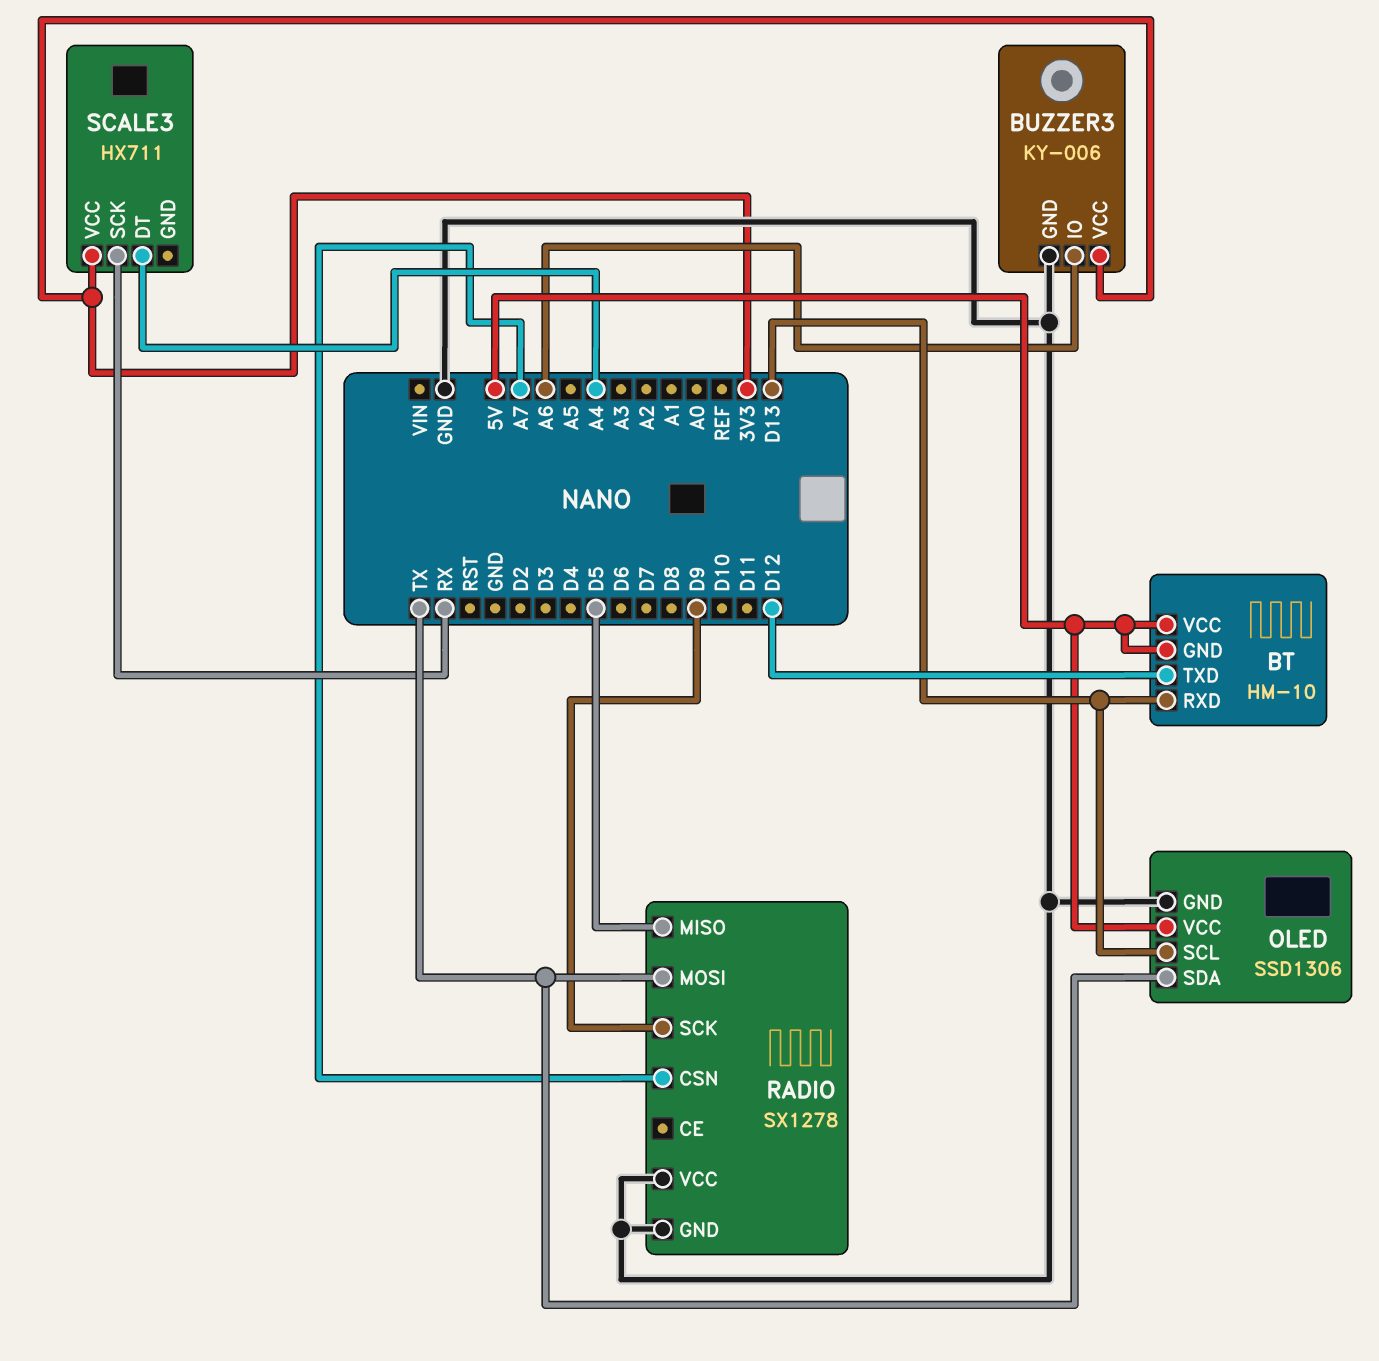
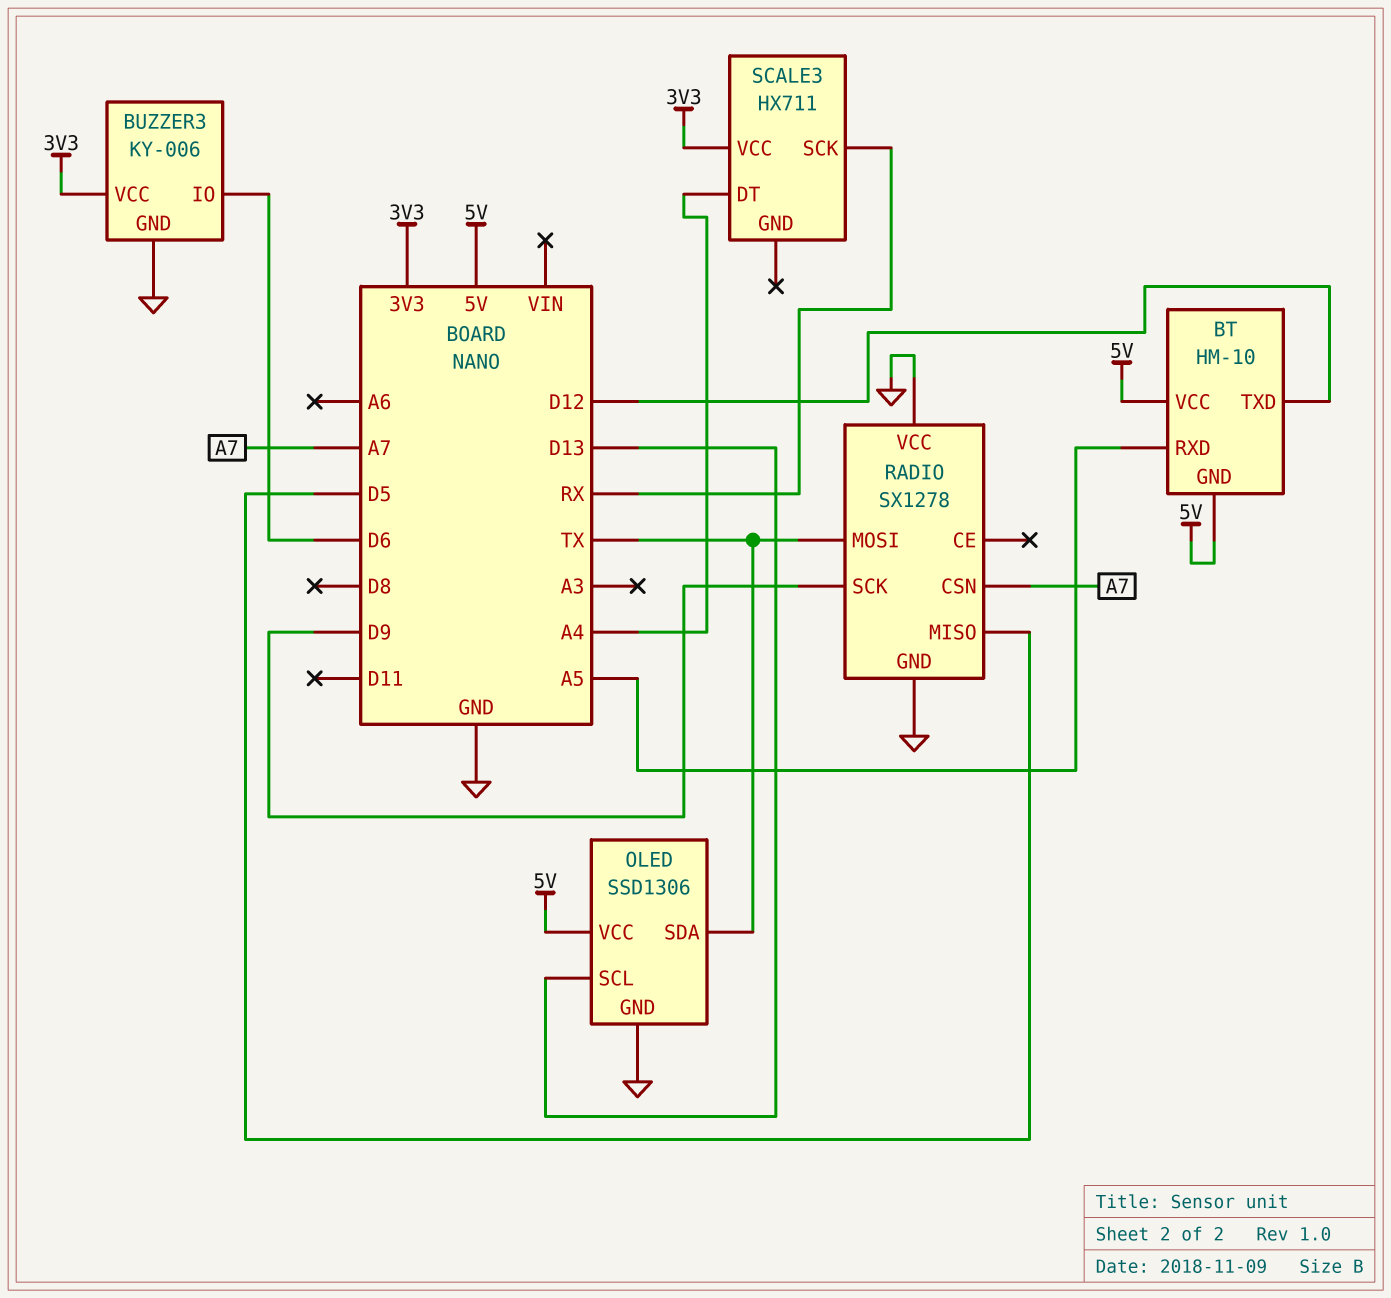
BT pin RXD: D13 -> A5
BUZZER3 pin IO: A6 -> D6

